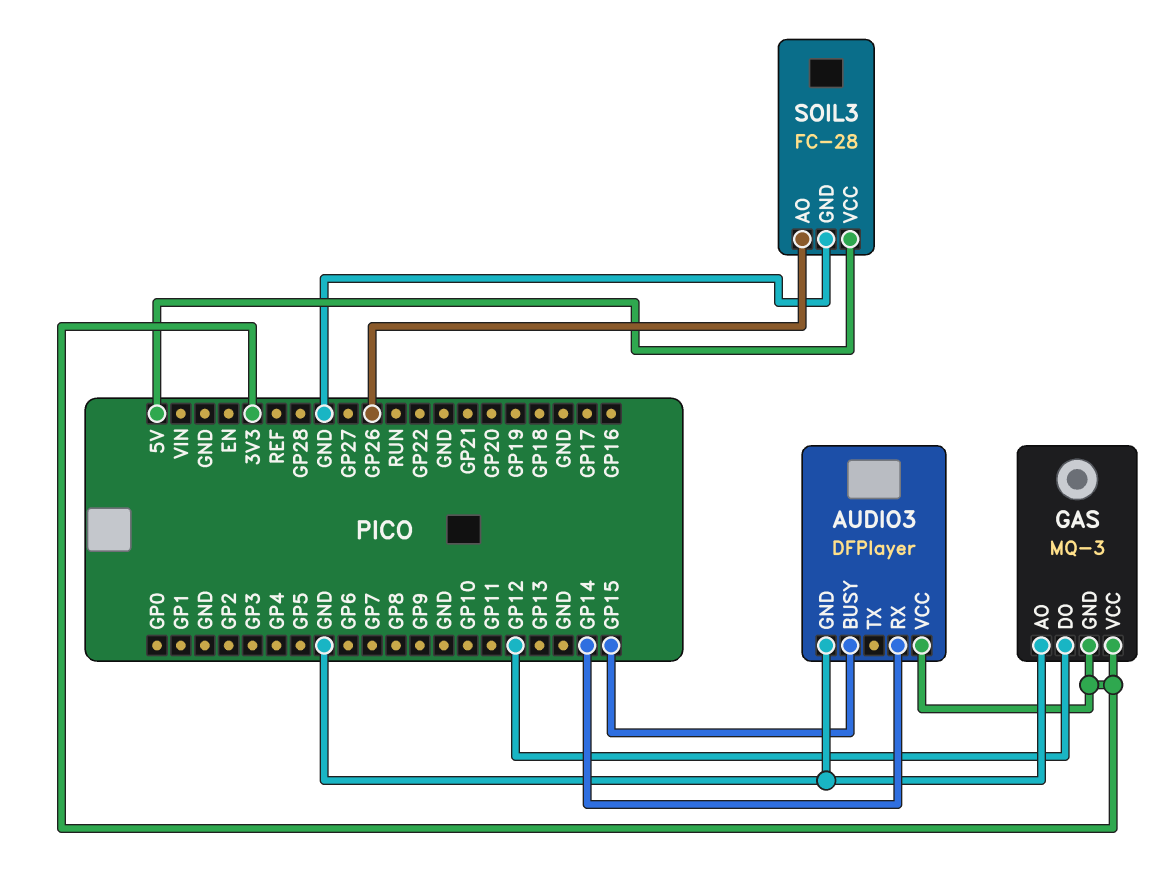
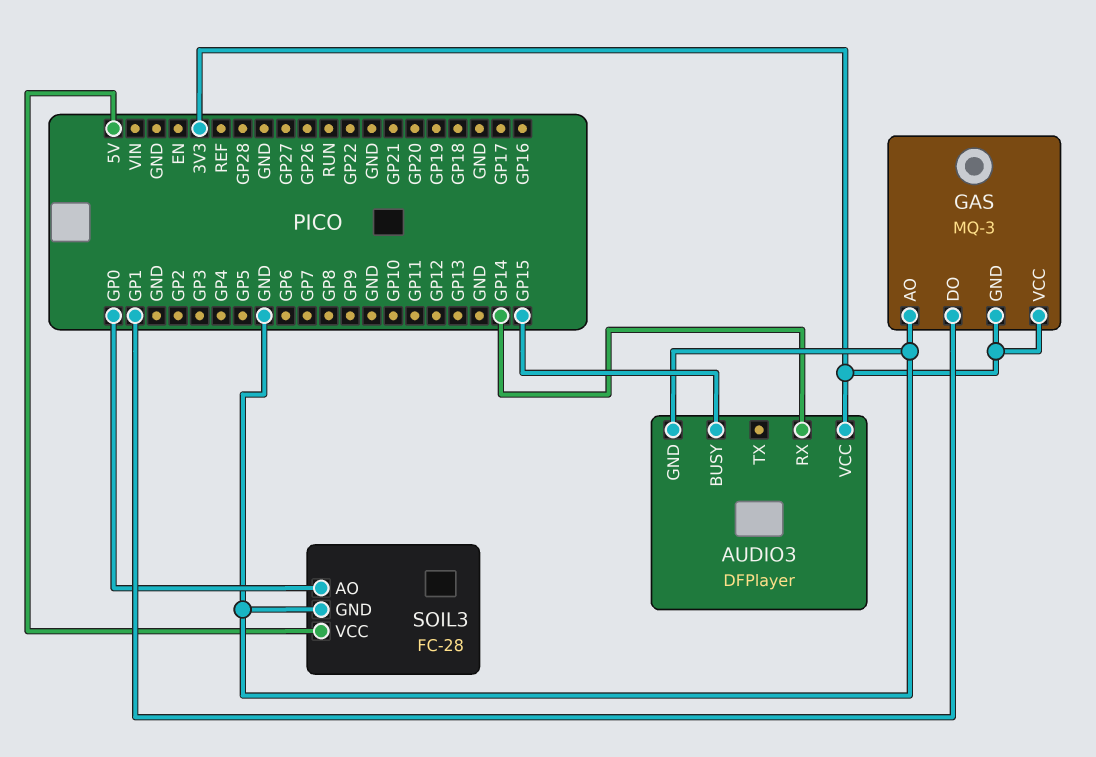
GAS pin DO: GP12 -> GP1
SOIL3 pin AO: GP26 -> GP0

